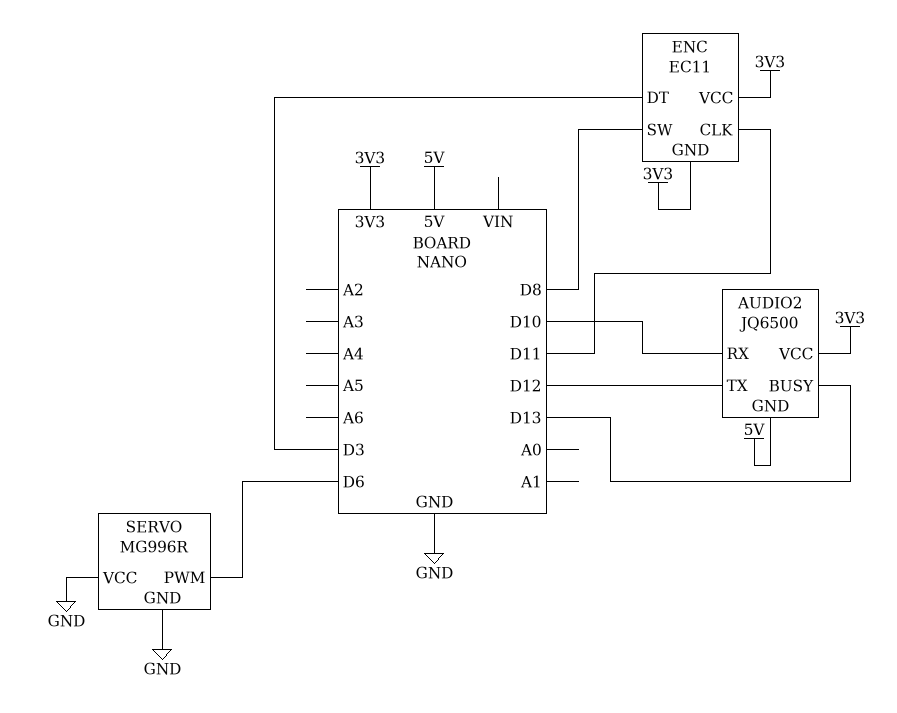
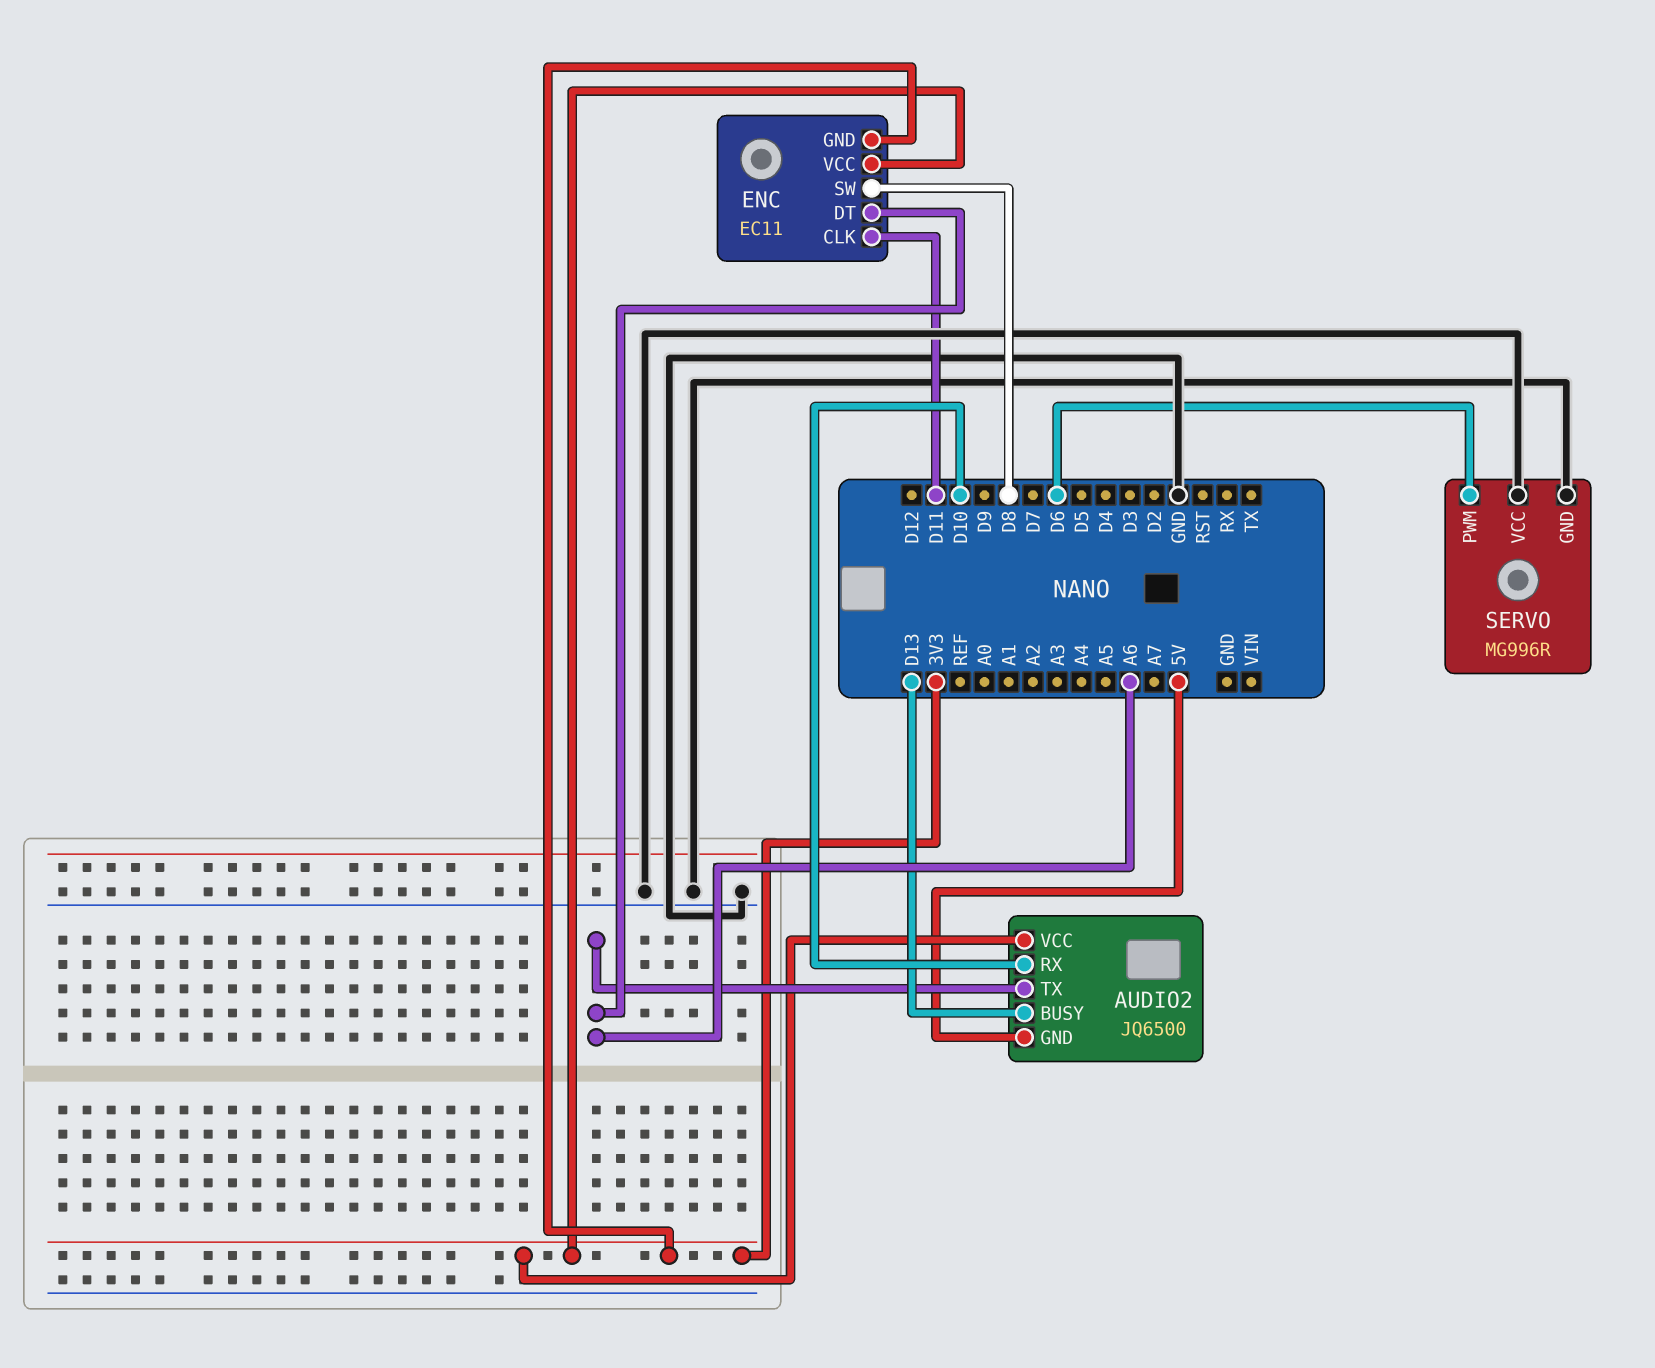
AUDIO2 pin TX: D12 -> A6
ENC pin DT: D3 -> A6

